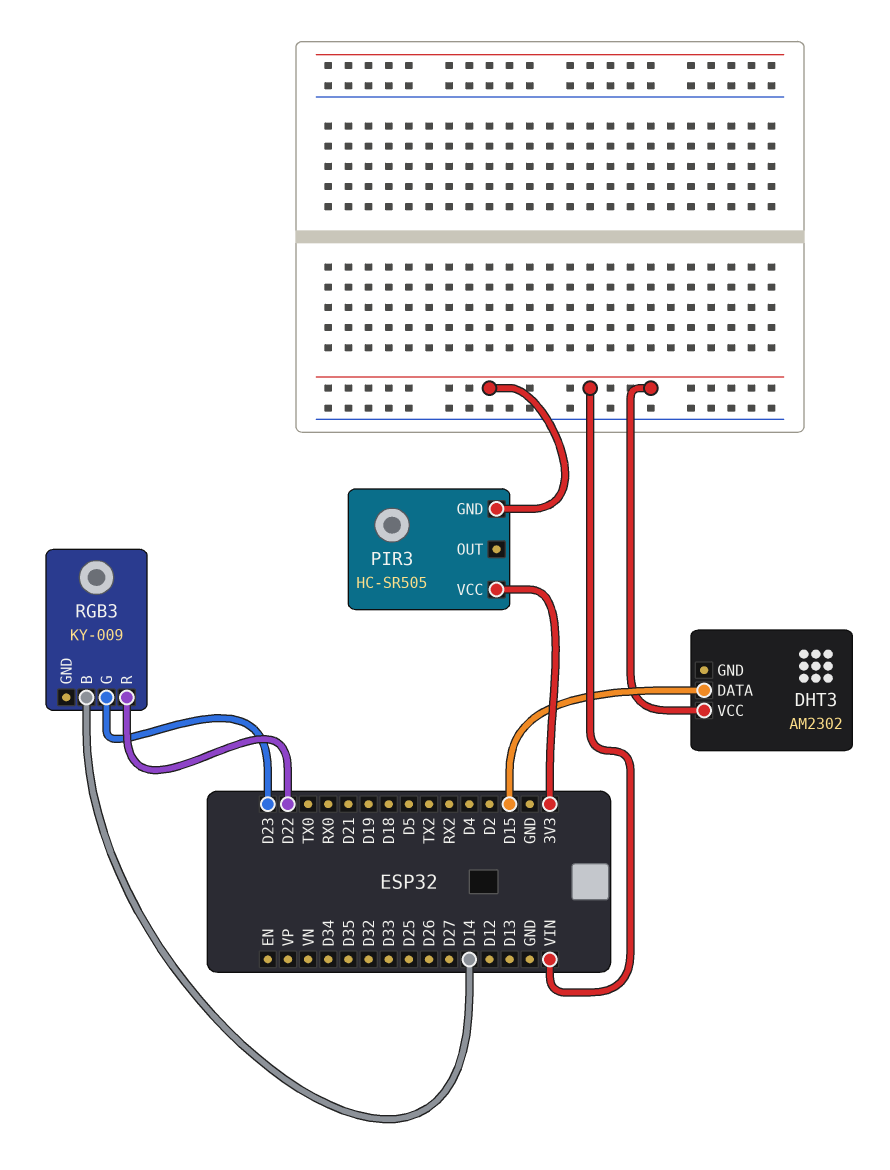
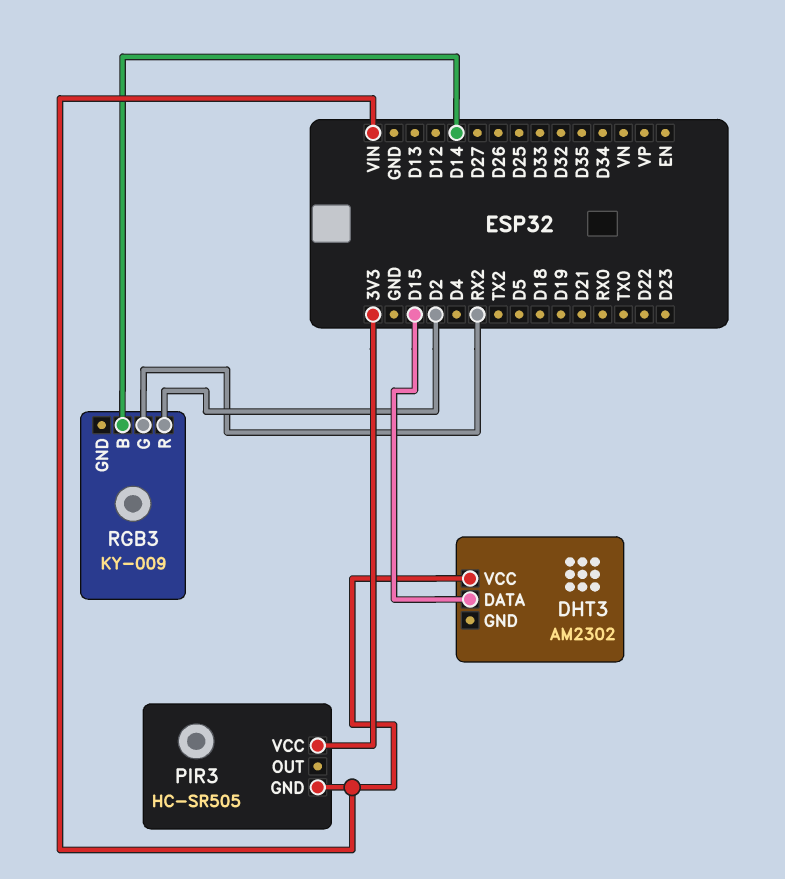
RGB3 pin G: D23 -> RX2
RGB3 pin R: D22 -> D2

